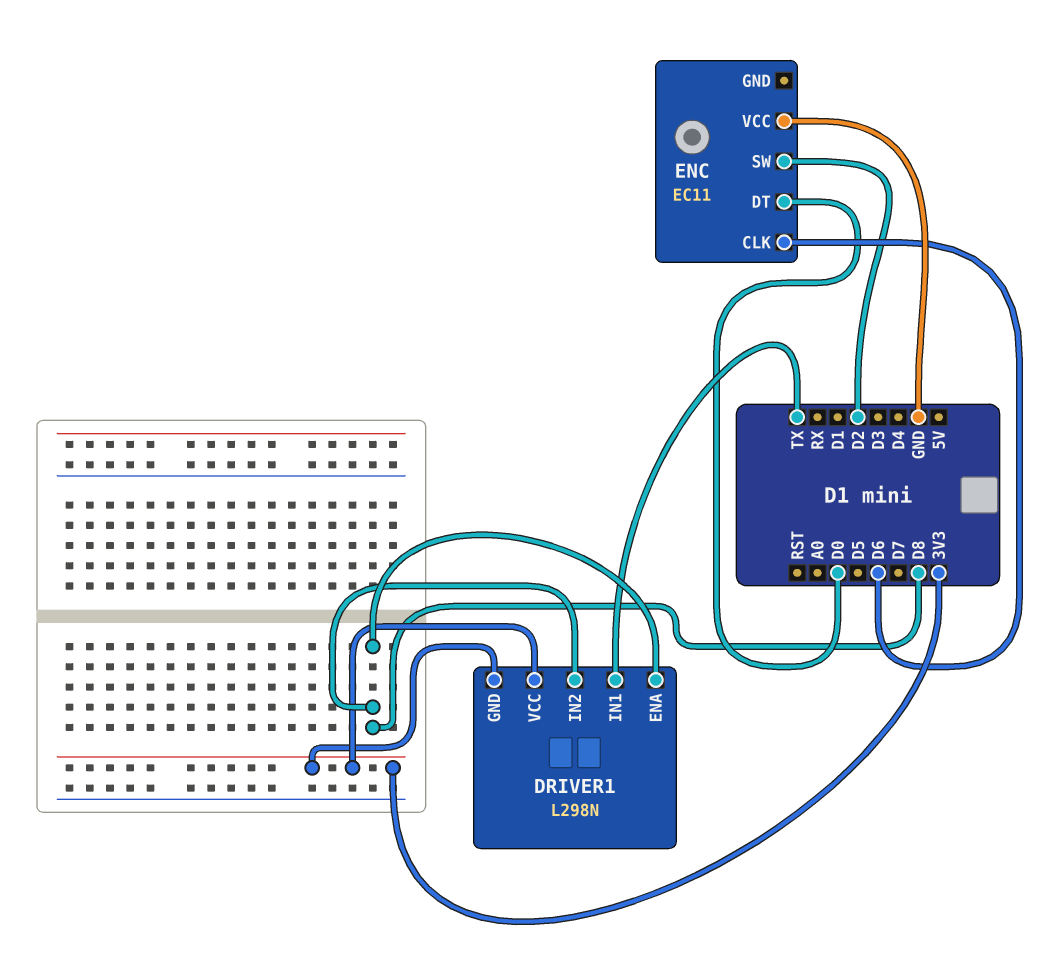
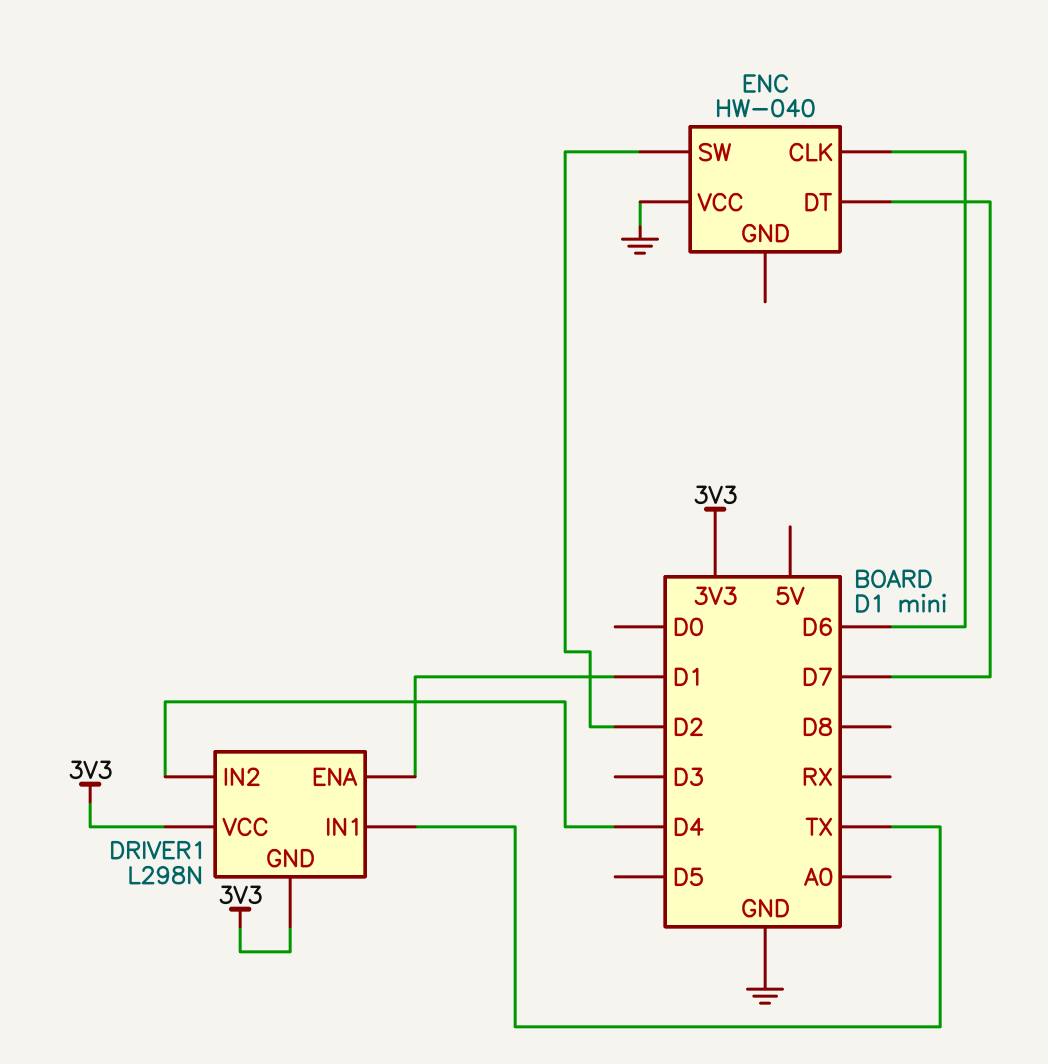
DRIVER1 pin ENA: D8 -> D1
DRIVER1 pin IN2: D8 -> D4
ENC: EC11 -> HW-040
ENC pin DT: D0 -> D7

